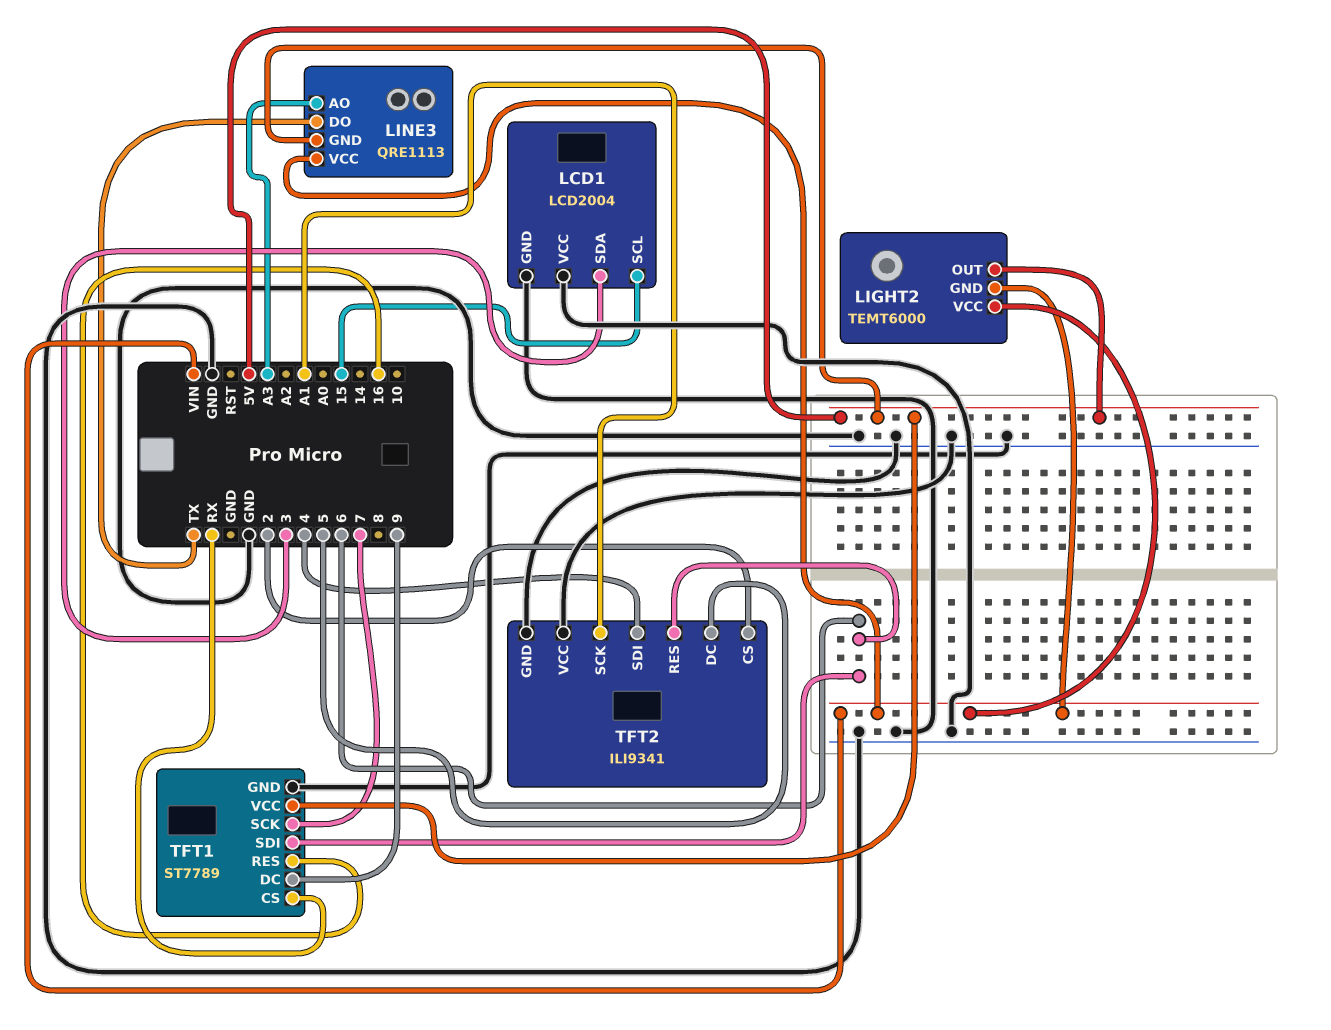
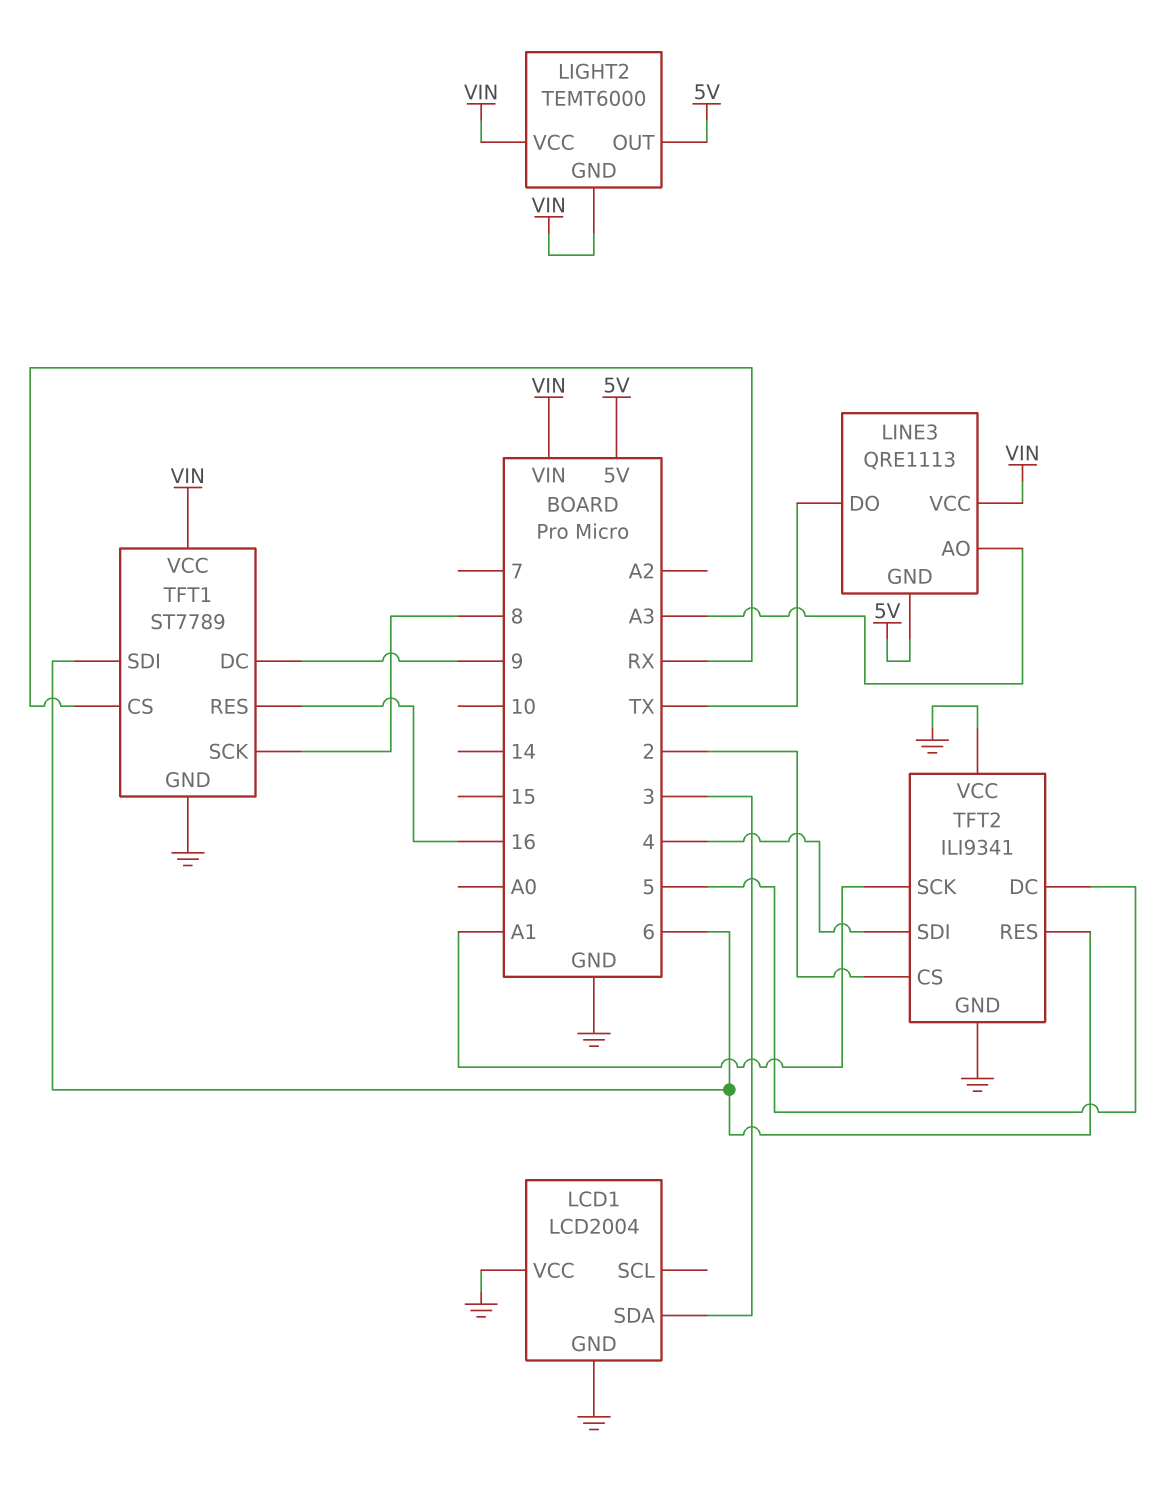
LCD1 pin SCL: 15 -> none
TFT1 pin SCK: 7 -> 8
TFT1 pin VCC: 5V -> VIN

